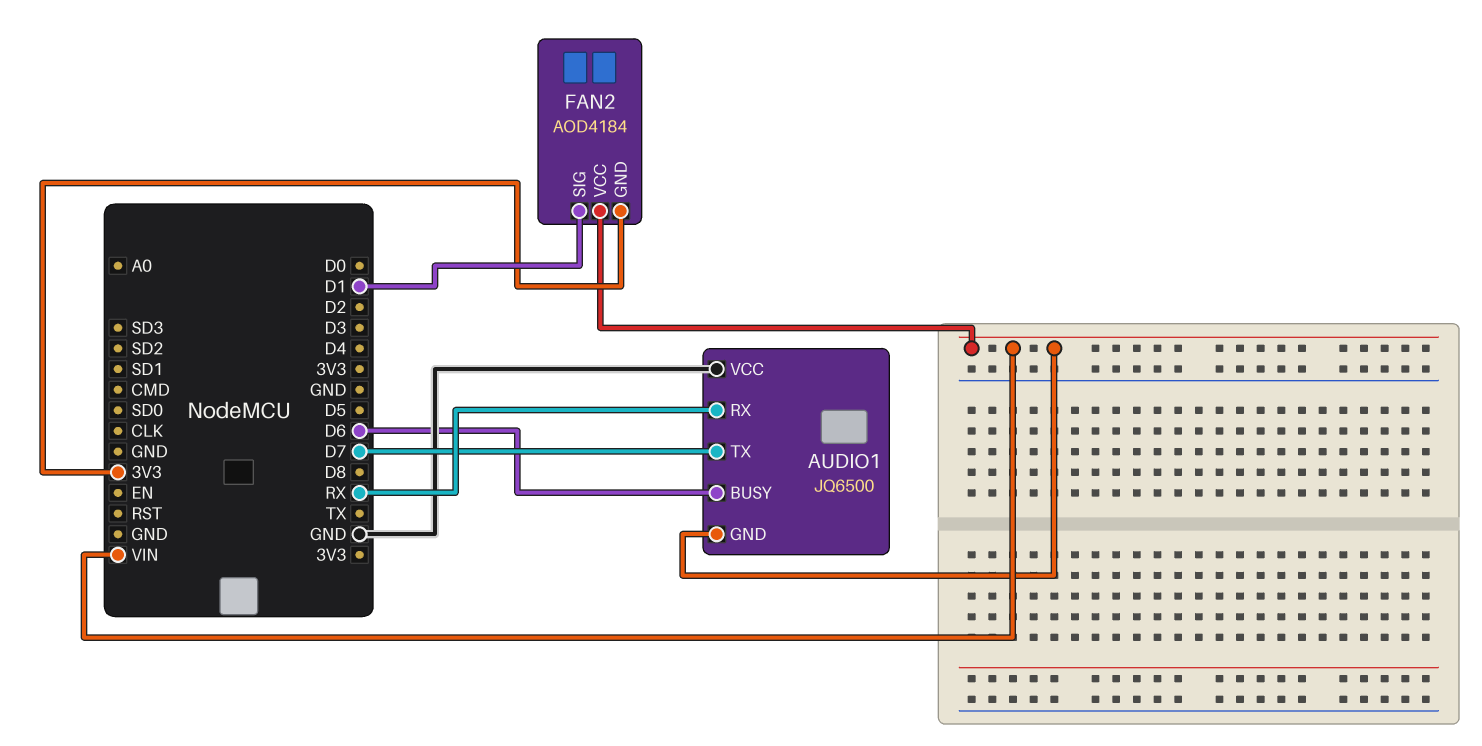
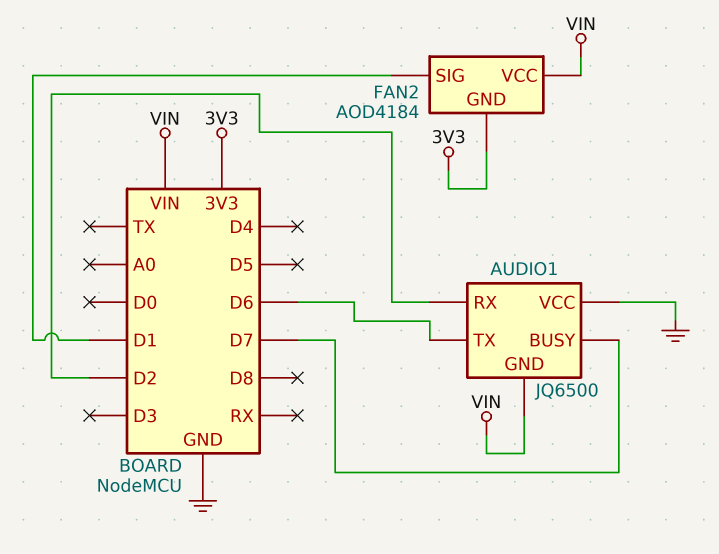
AUDIO1 pin BUSY: D6 -> D7
AUDIO1 pin RX: RX -> D2
AUDIO1 pin TX: D7 -> D6

